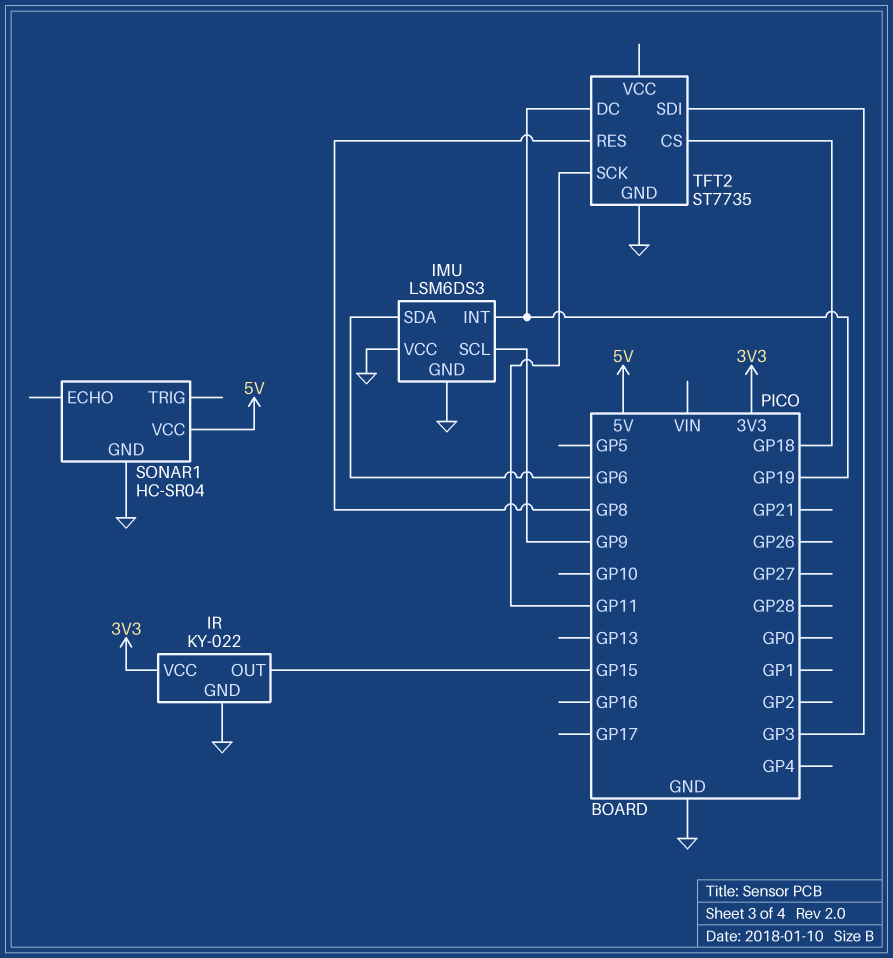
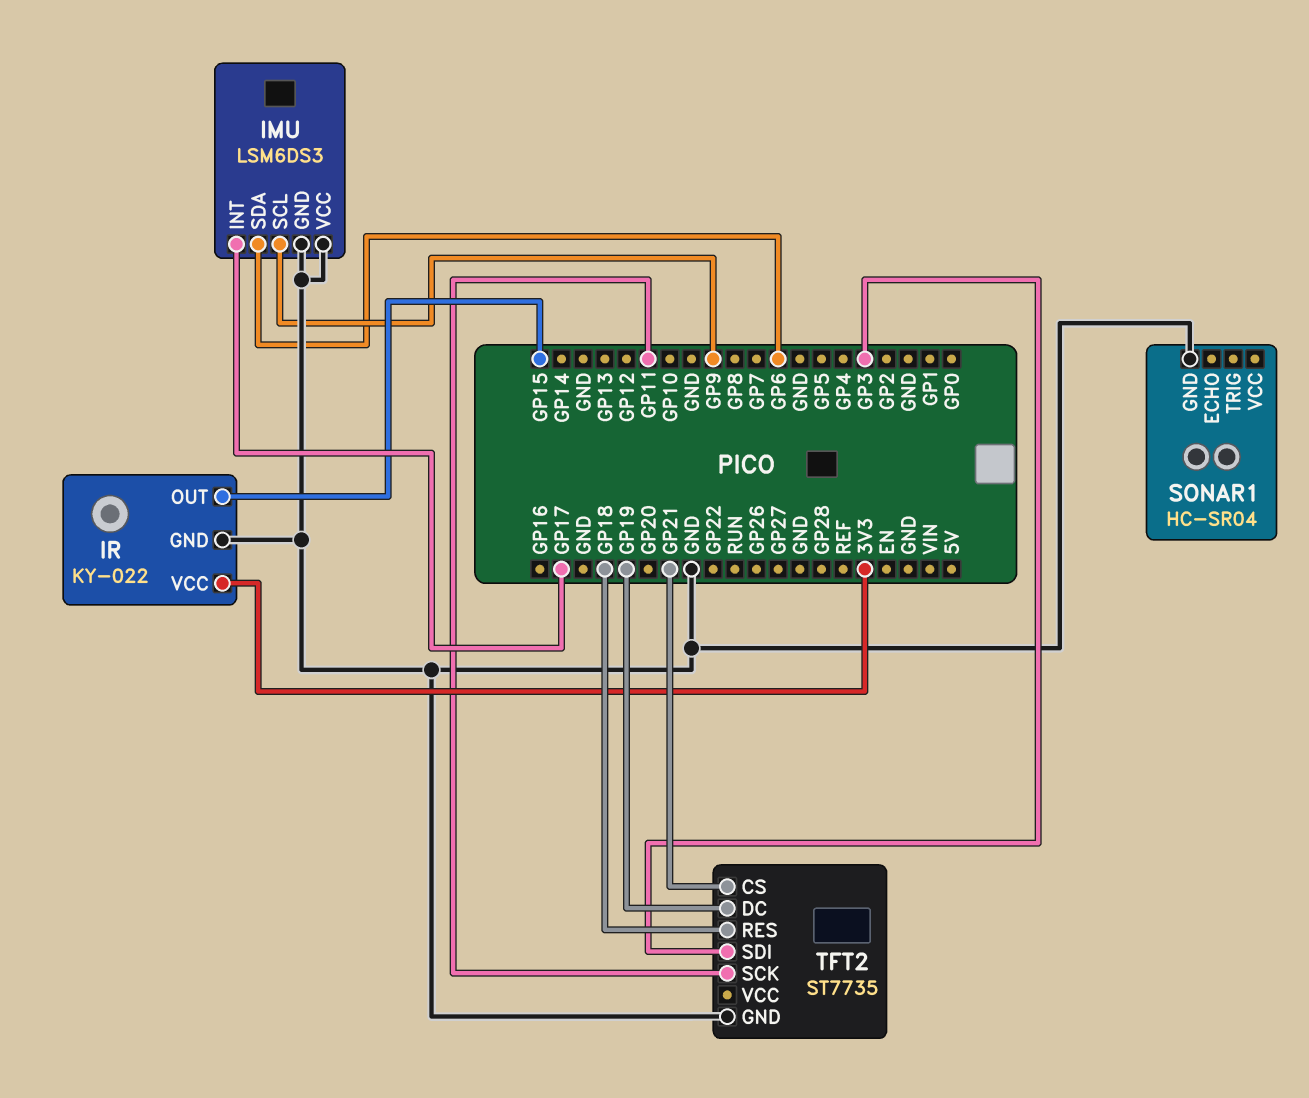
IMU pin INT: GP19 -> GP17
SONAR1 pin VCC: 5V -> none
TFT2 pin CS: GP18 -> GP21
TFT2 pin RES: GP8 -> GP18

